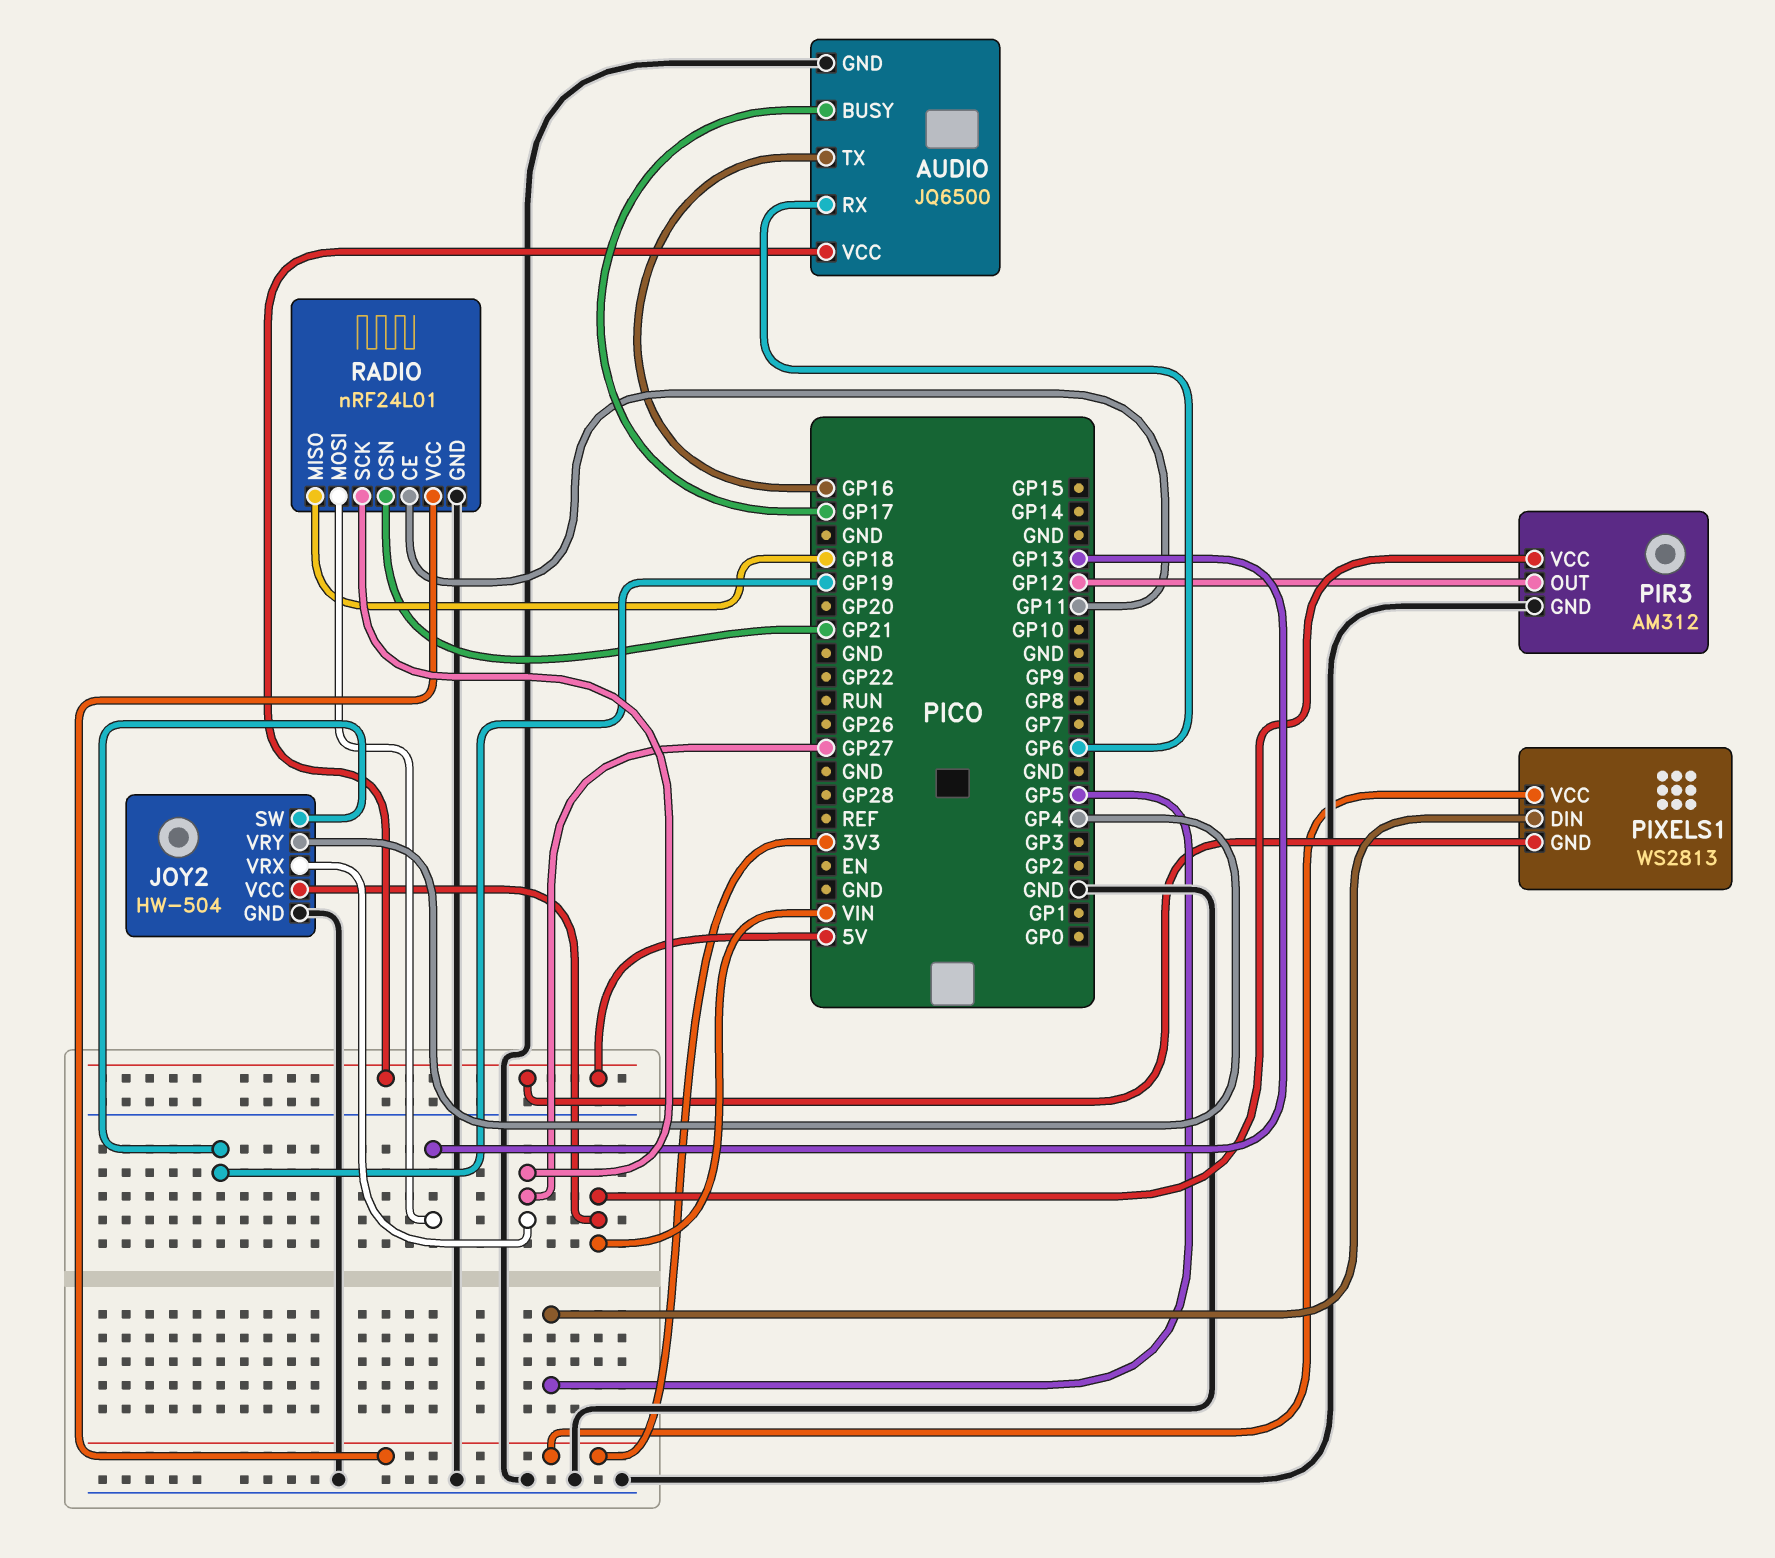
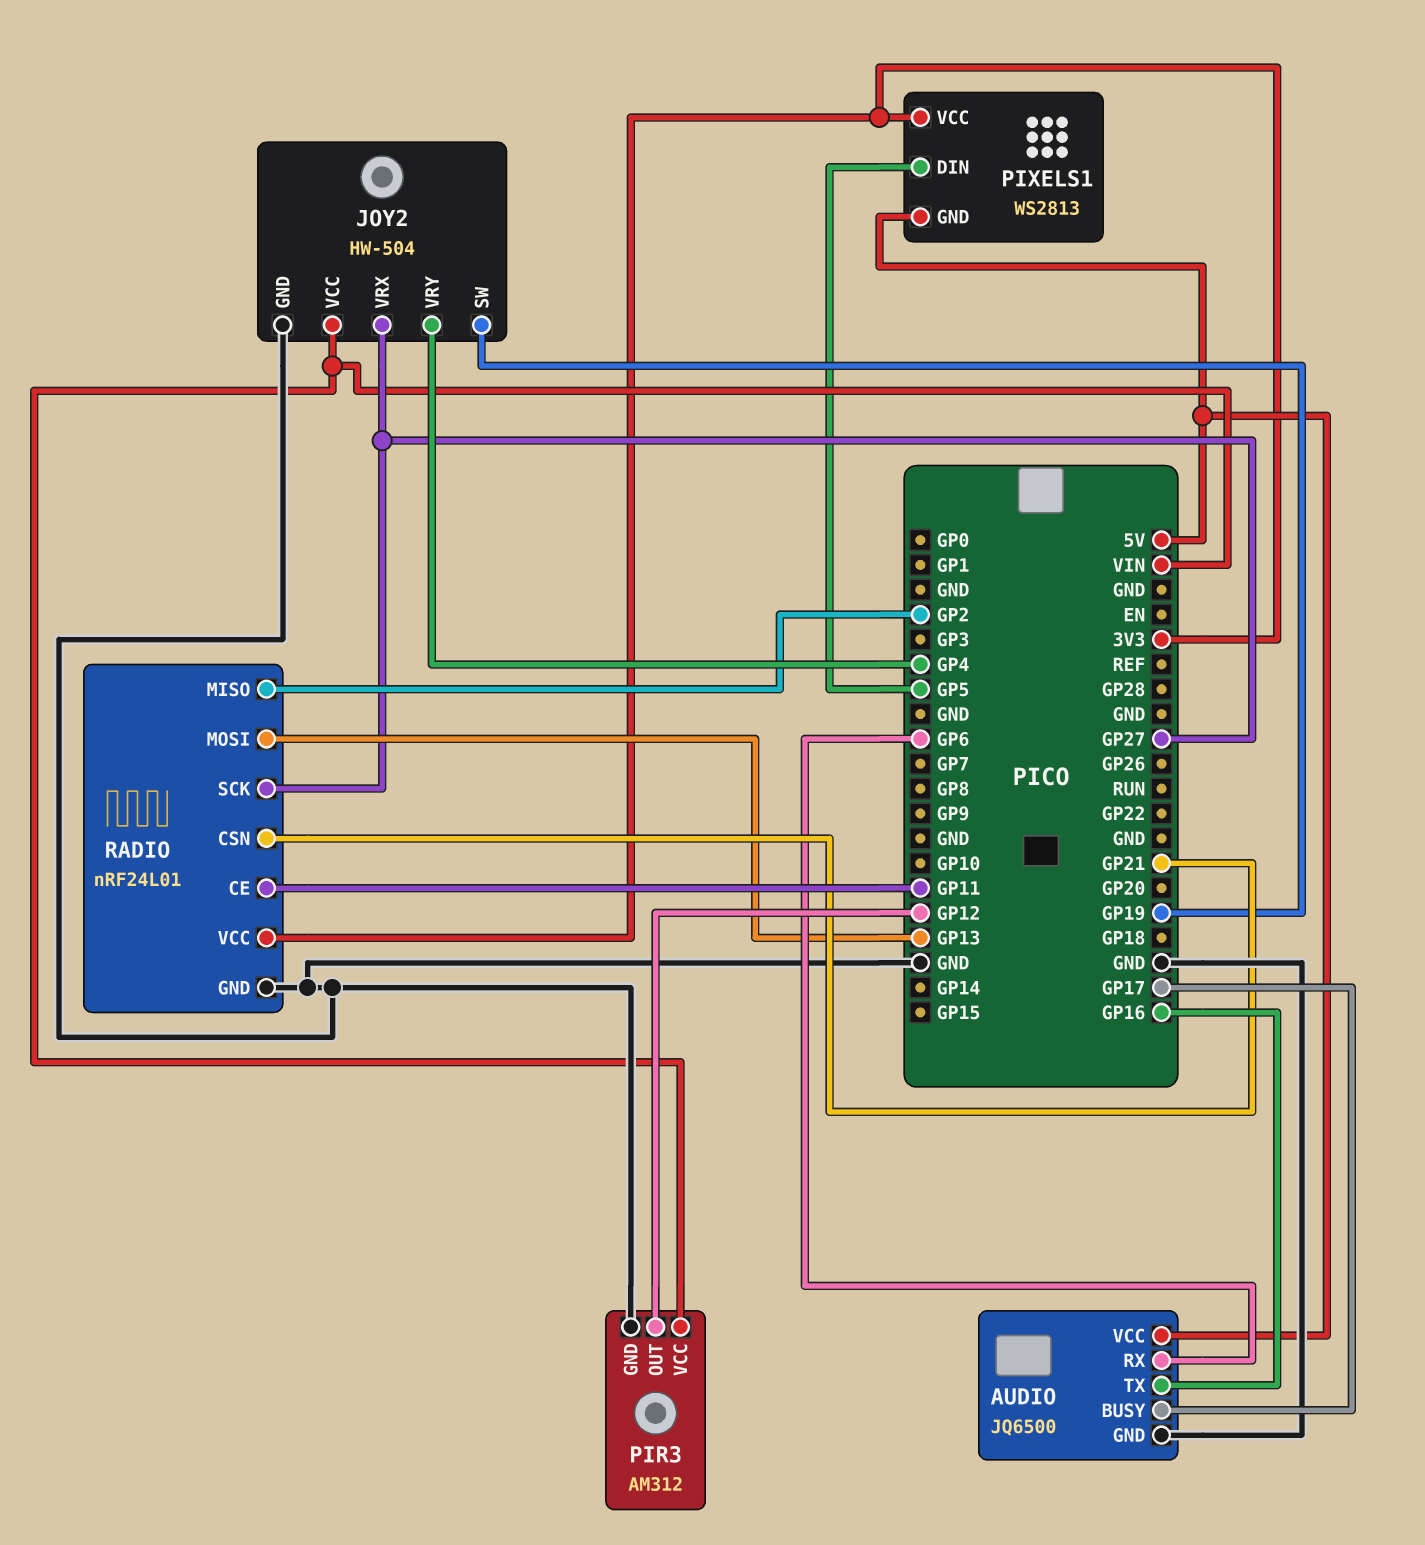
RADIO pin MISO: GP18 -> GP2

